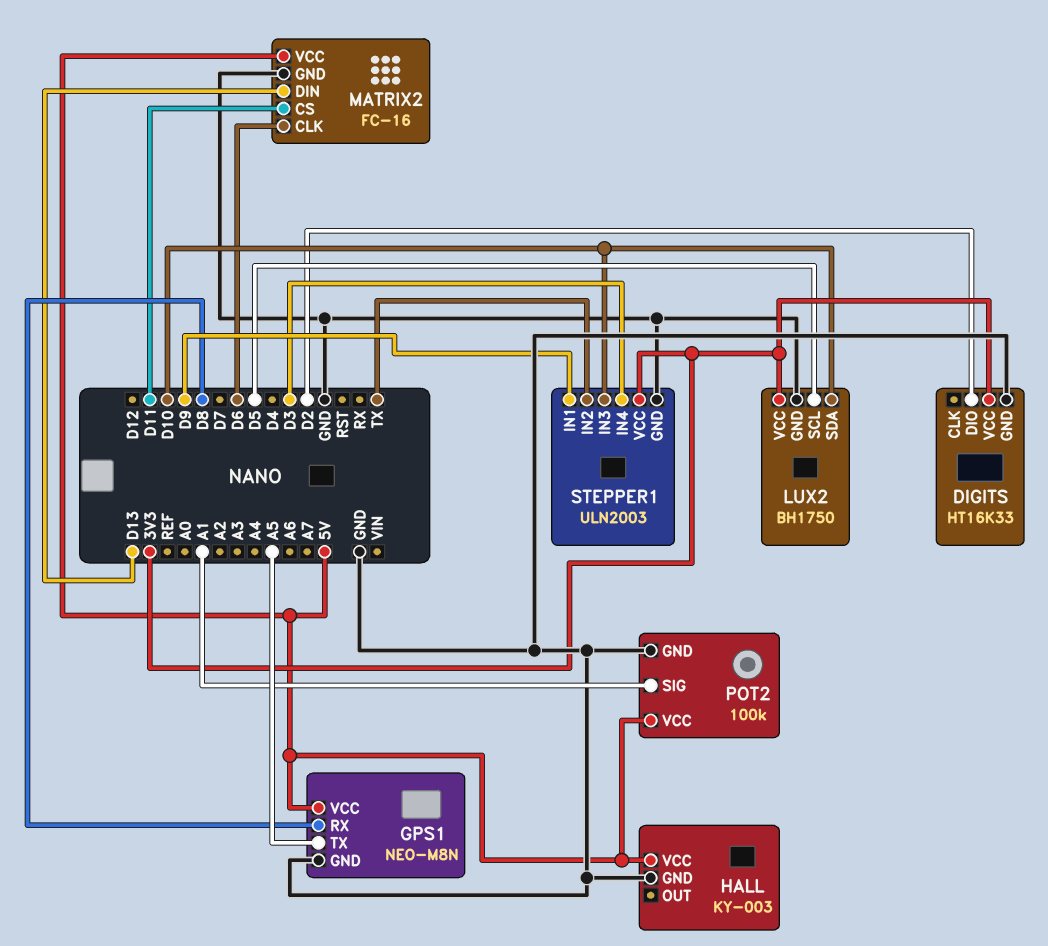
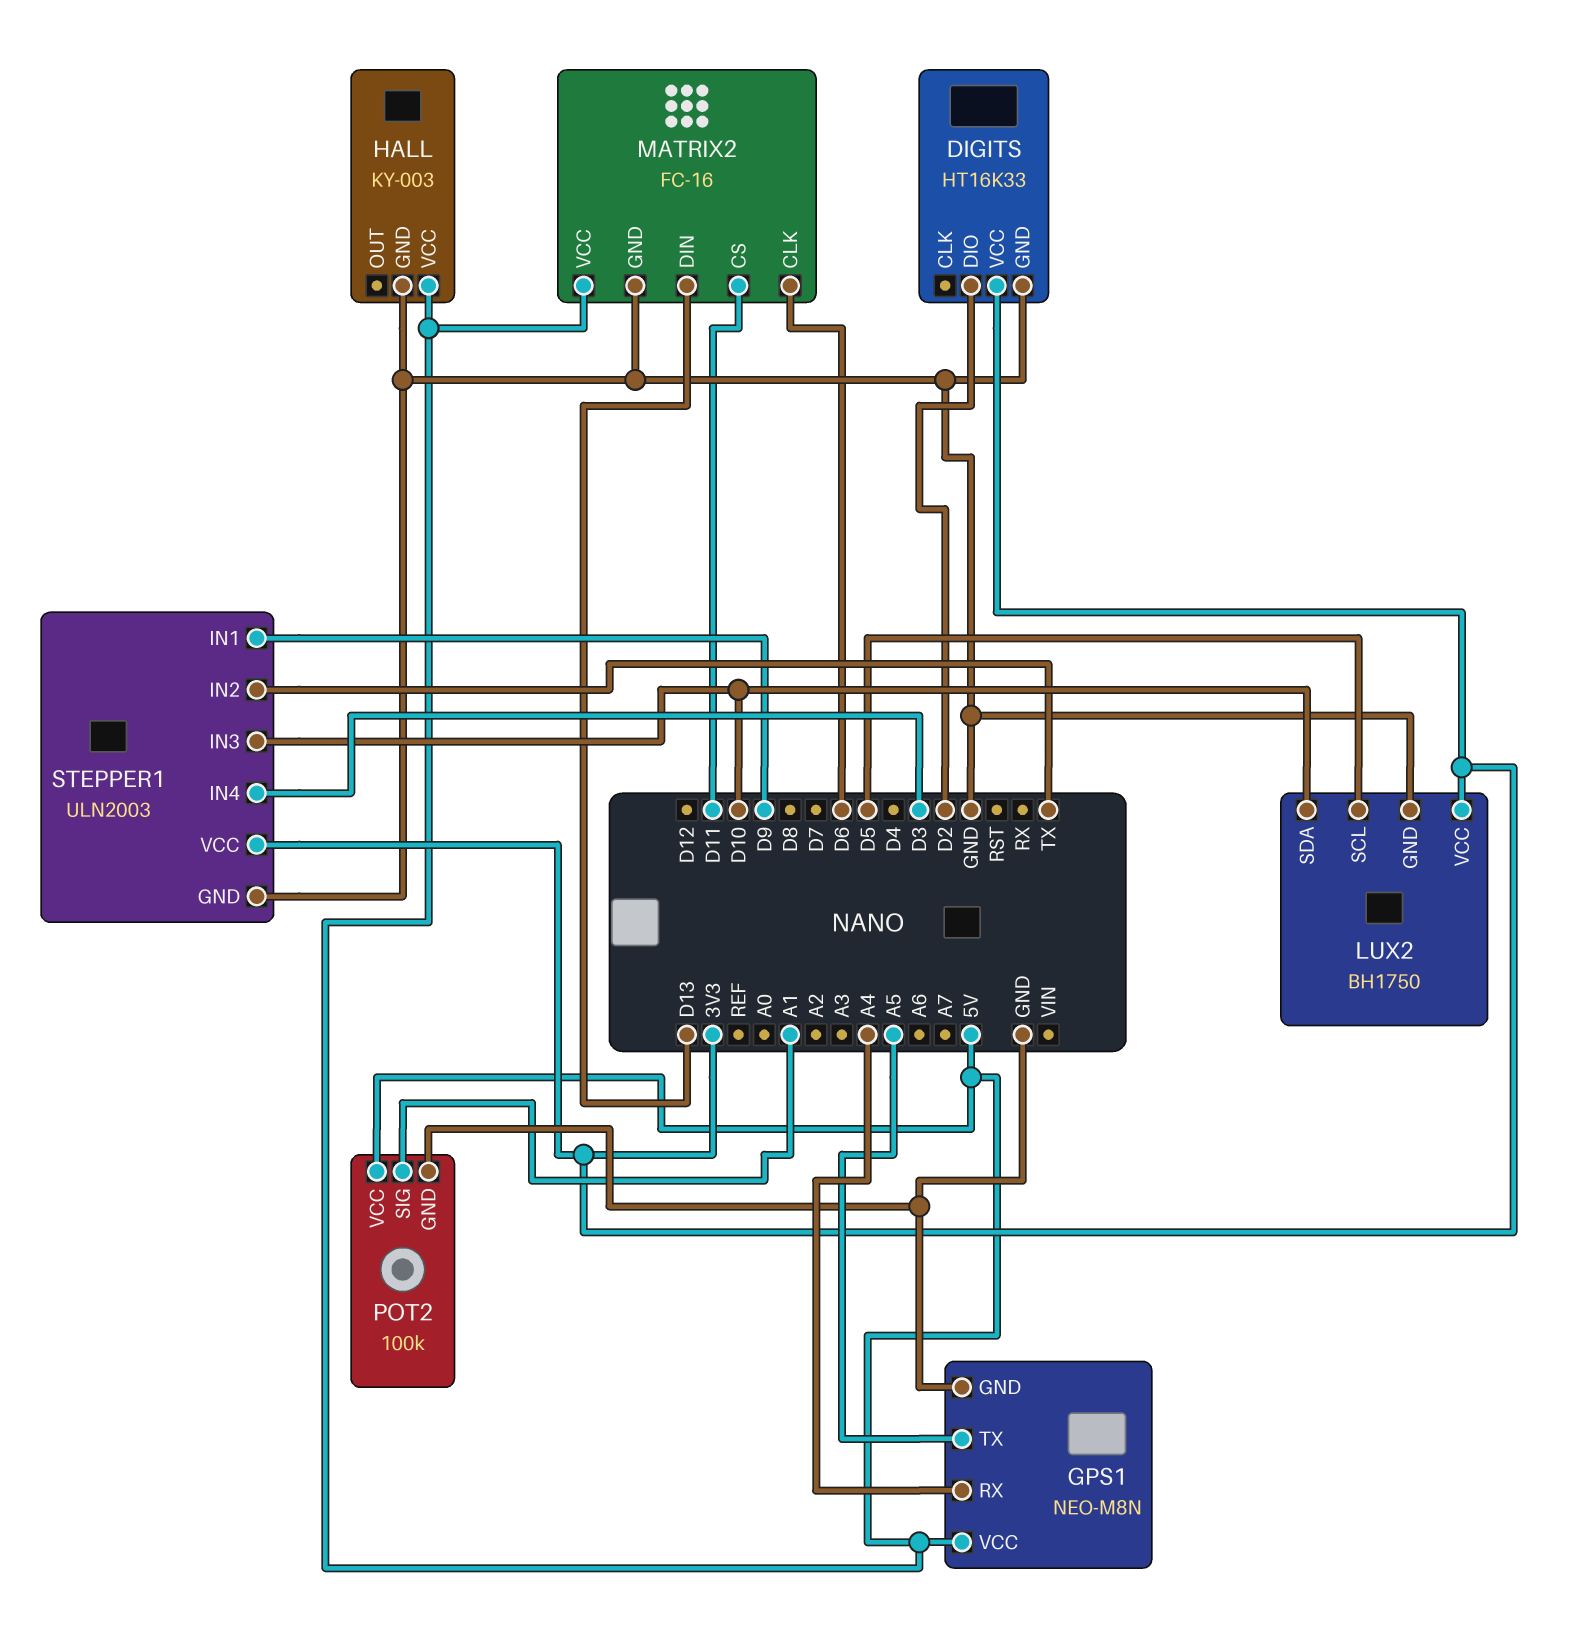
GPS1 pin RX: D8 -> A4

